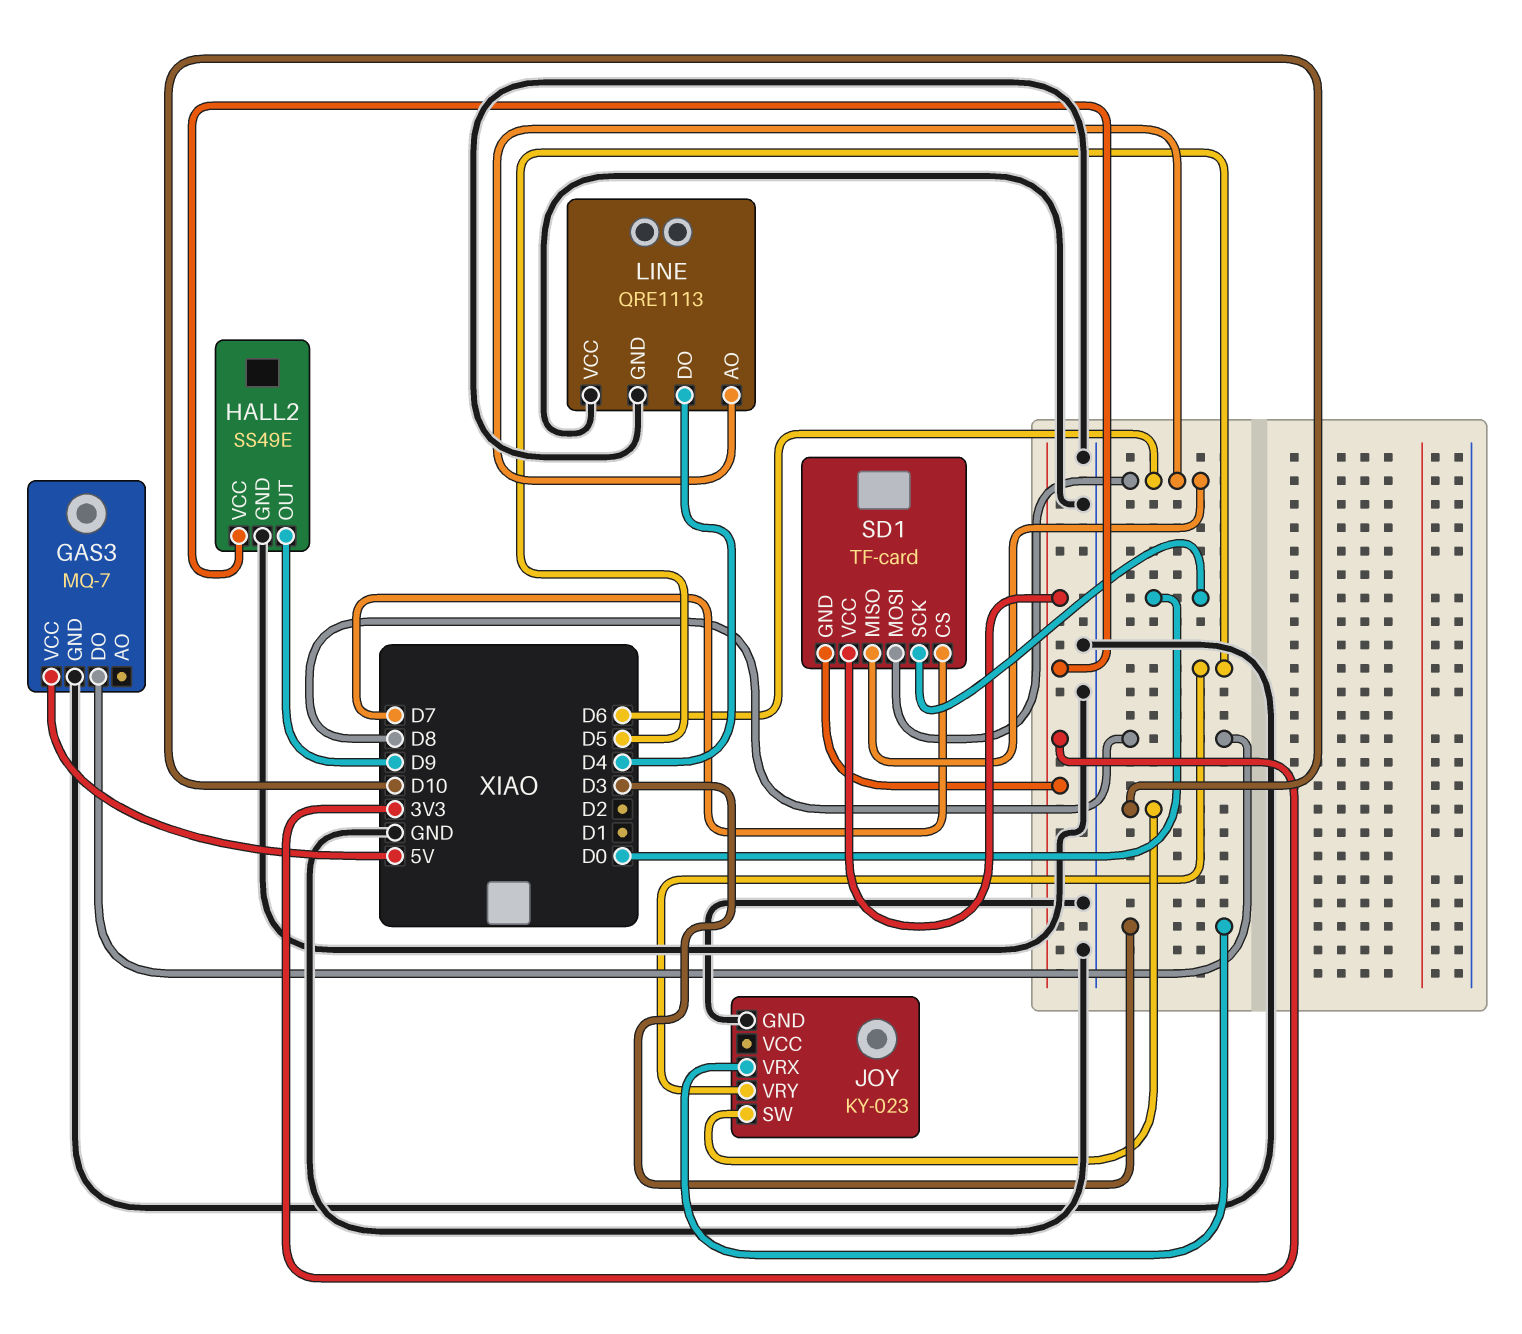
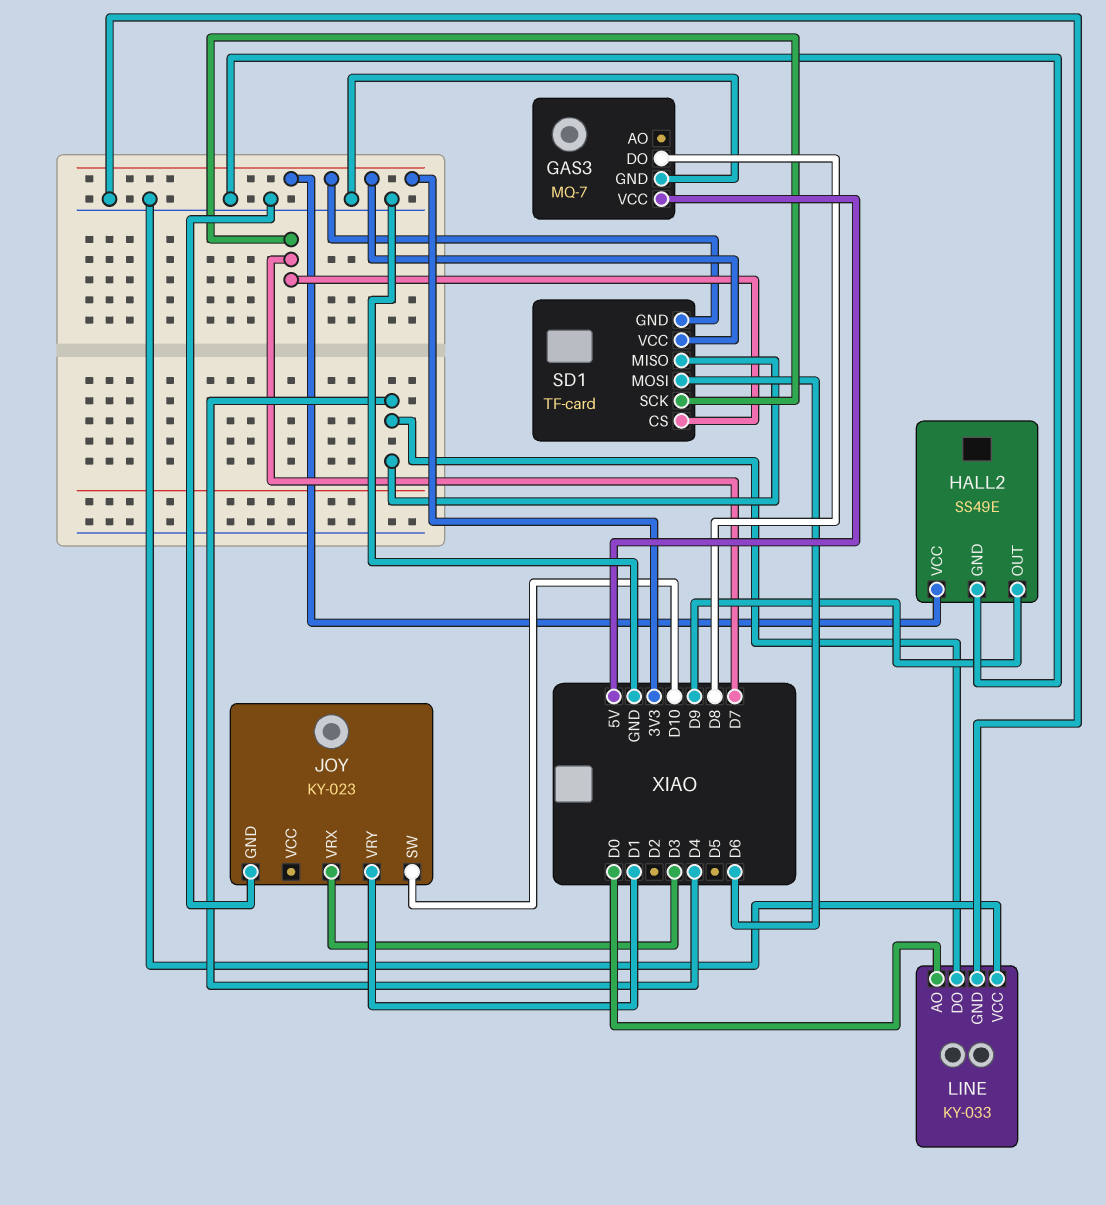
JOY pin VRY: D5 -> D1
LINE: QRE1113 -> KY-033
LINE pin AO: D6 -> D0
SD1 pin MISO: D6 -> D4
SD1 pin SCK: D0 -> D7

